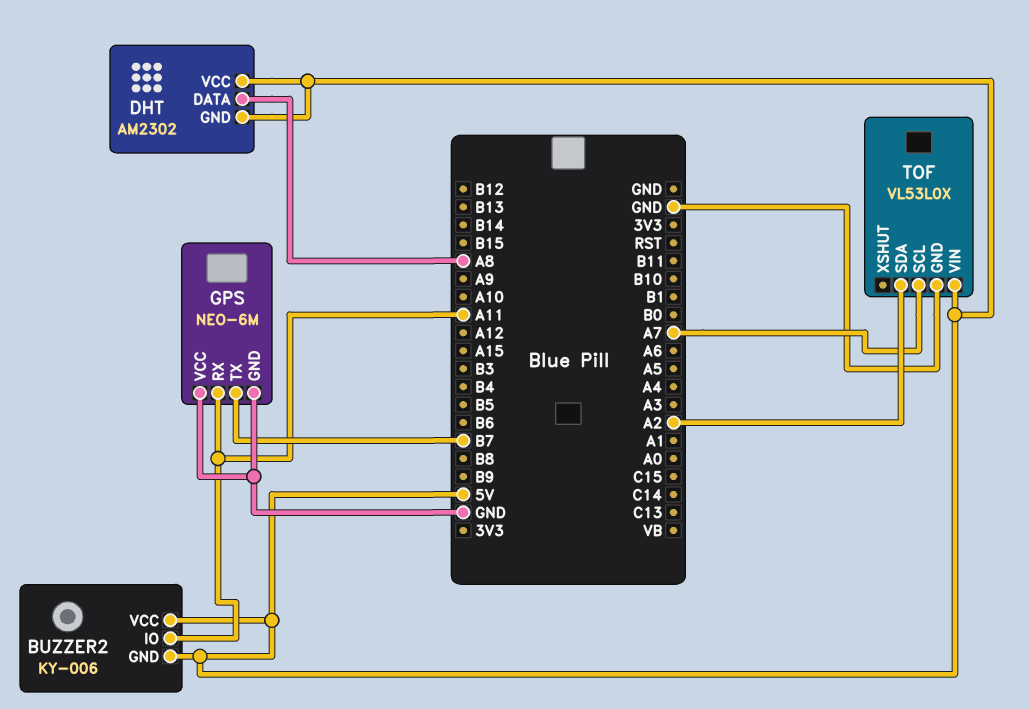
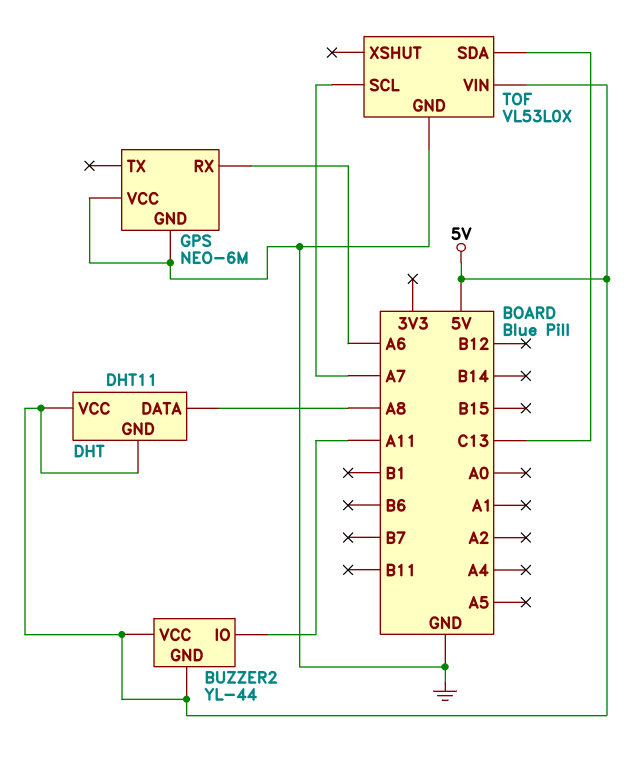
BUZZER2: KY-006 -> YL-44
DHT: AM2302 -> DHT11
GPS pin RX: A11 -> A6
GPS pin TX: B7 -> none
TOF pin SDA: A2 -> C13

